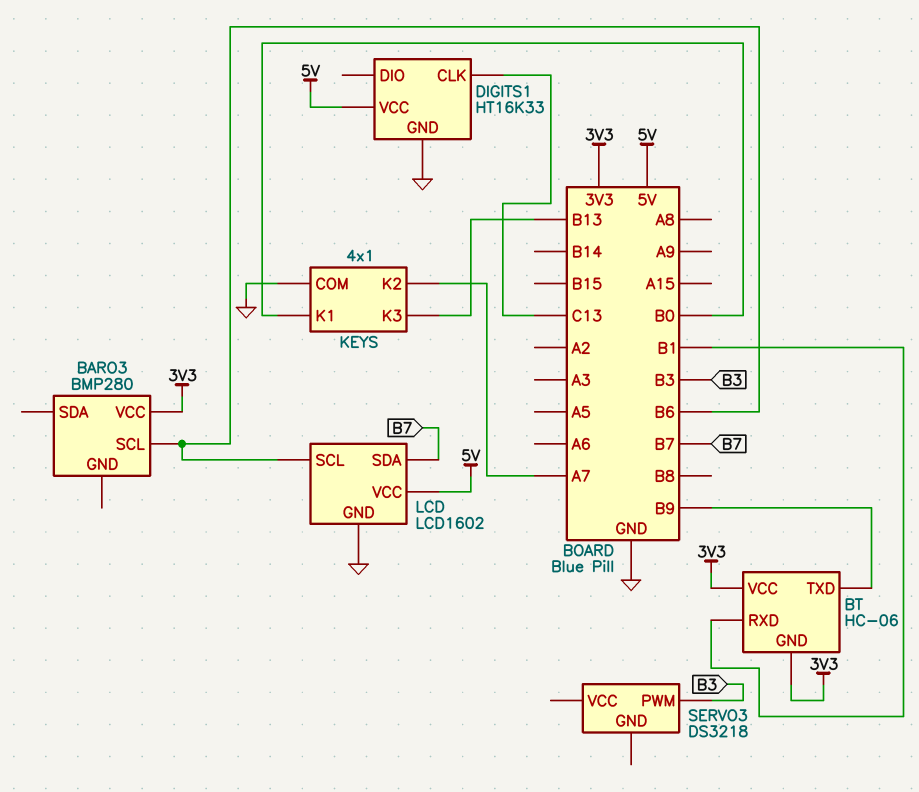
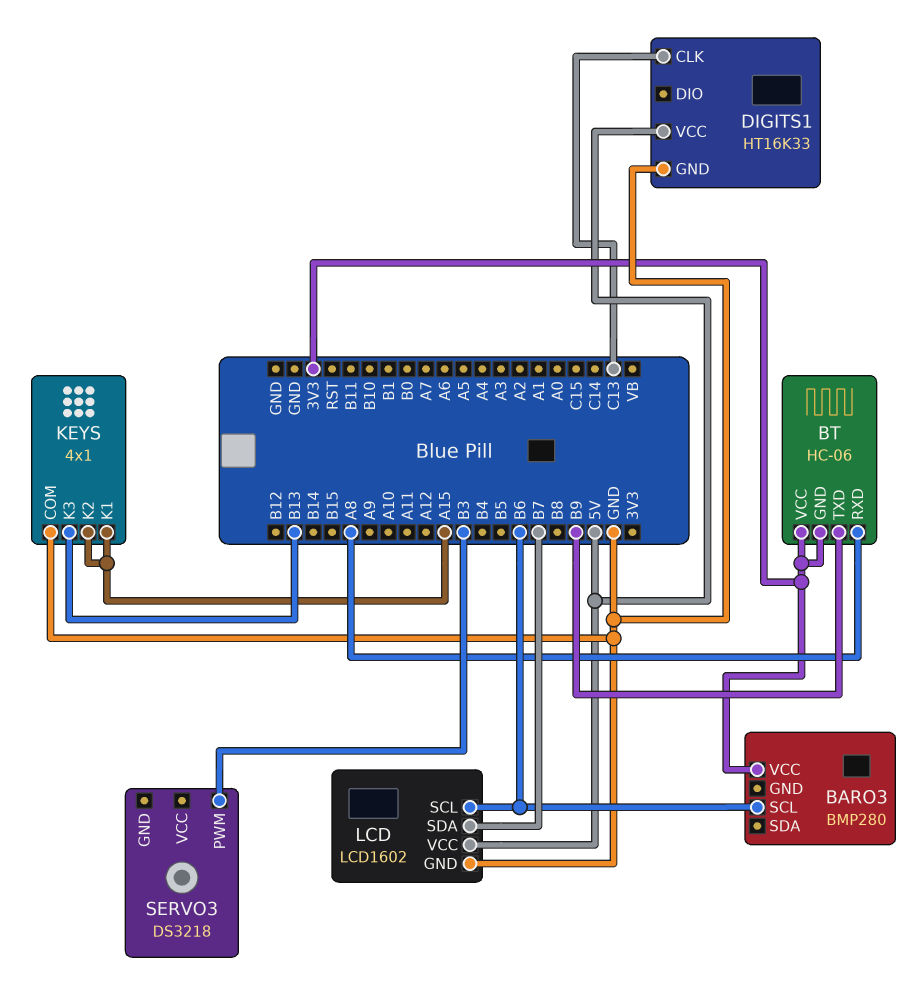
BT pin RXD: B1 -> A8
KEYS pin K1: B0 -> A15
KEYS pin K2: A7 -> A15

